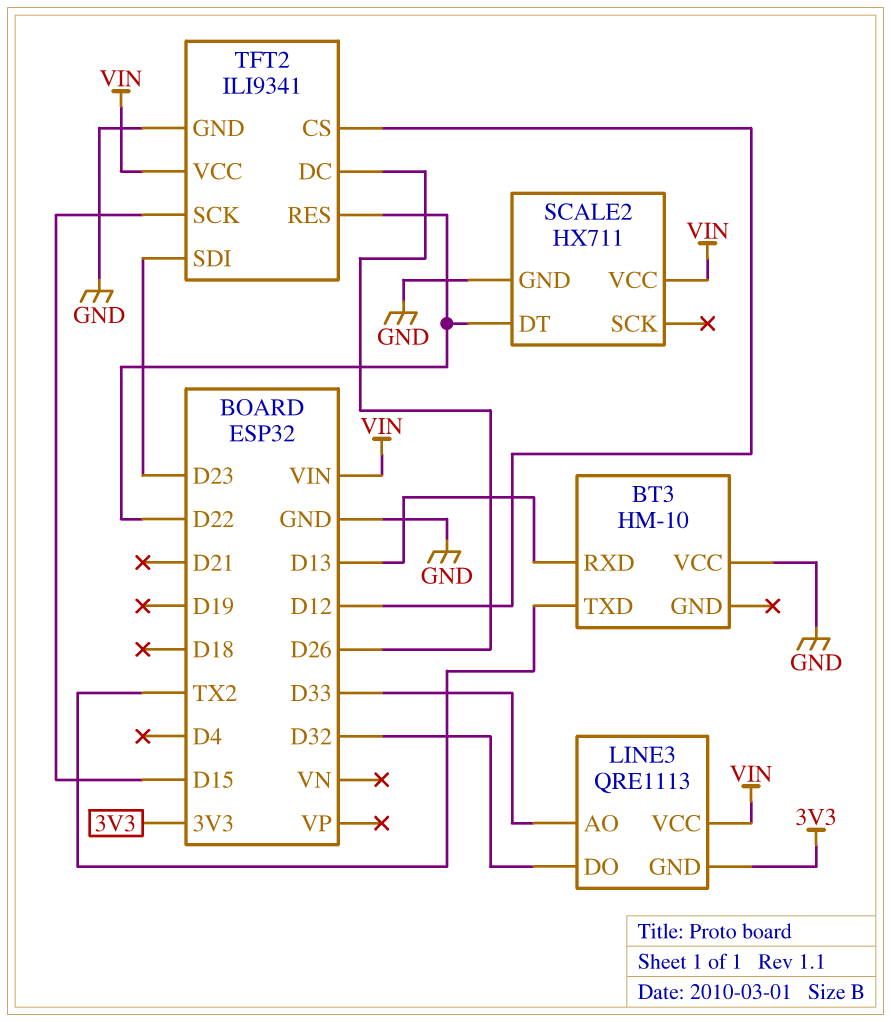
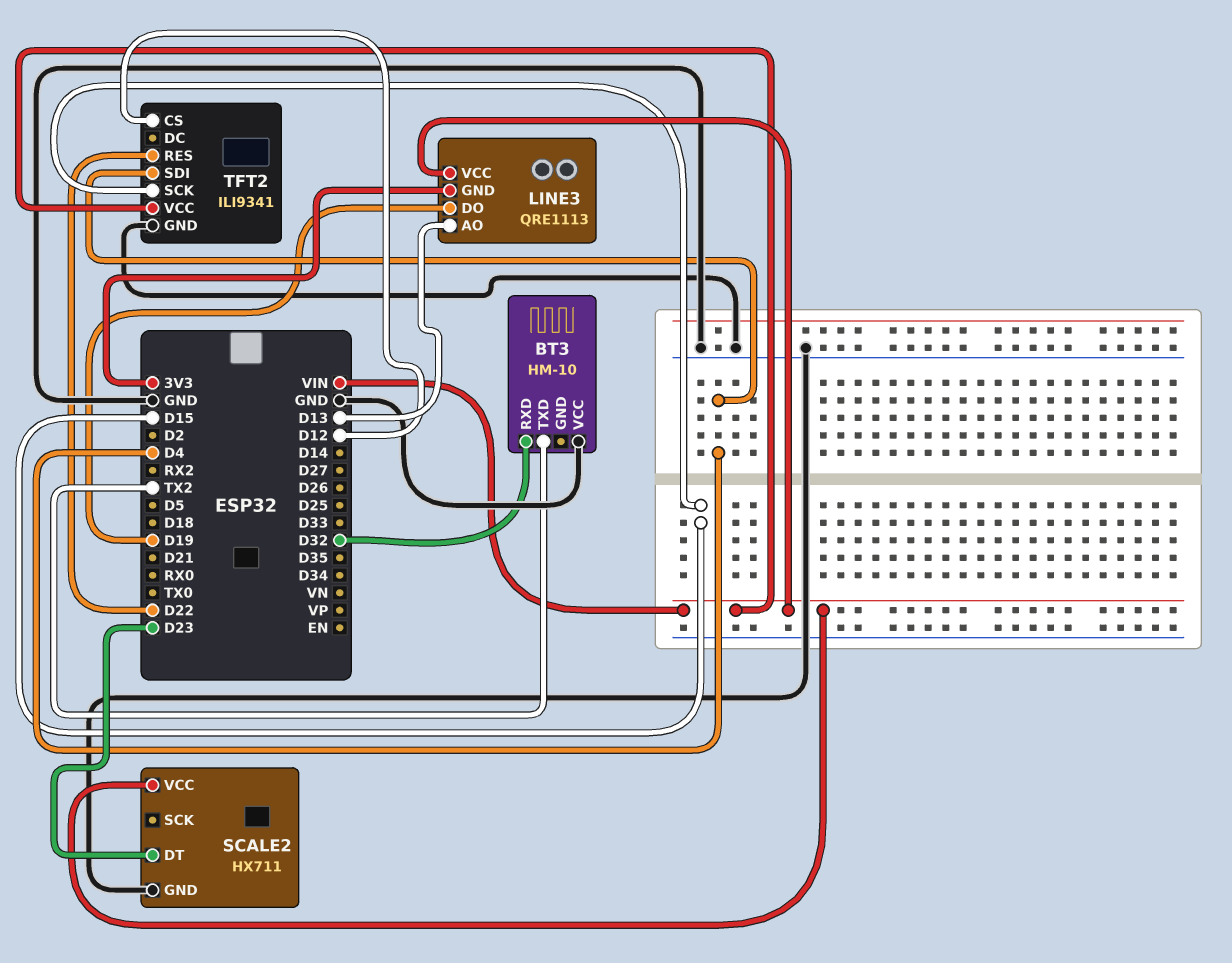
BT3 pin RXD: D13 -> D32
LINE3 pin AO: D33 -> D13
LINE3 pin DO: D32 -> D19
SCALE2 pin DT: D22 -> D23
TFT2 pin DC: D26 -> none
TFT2 pin SDI: D23 -> D4

